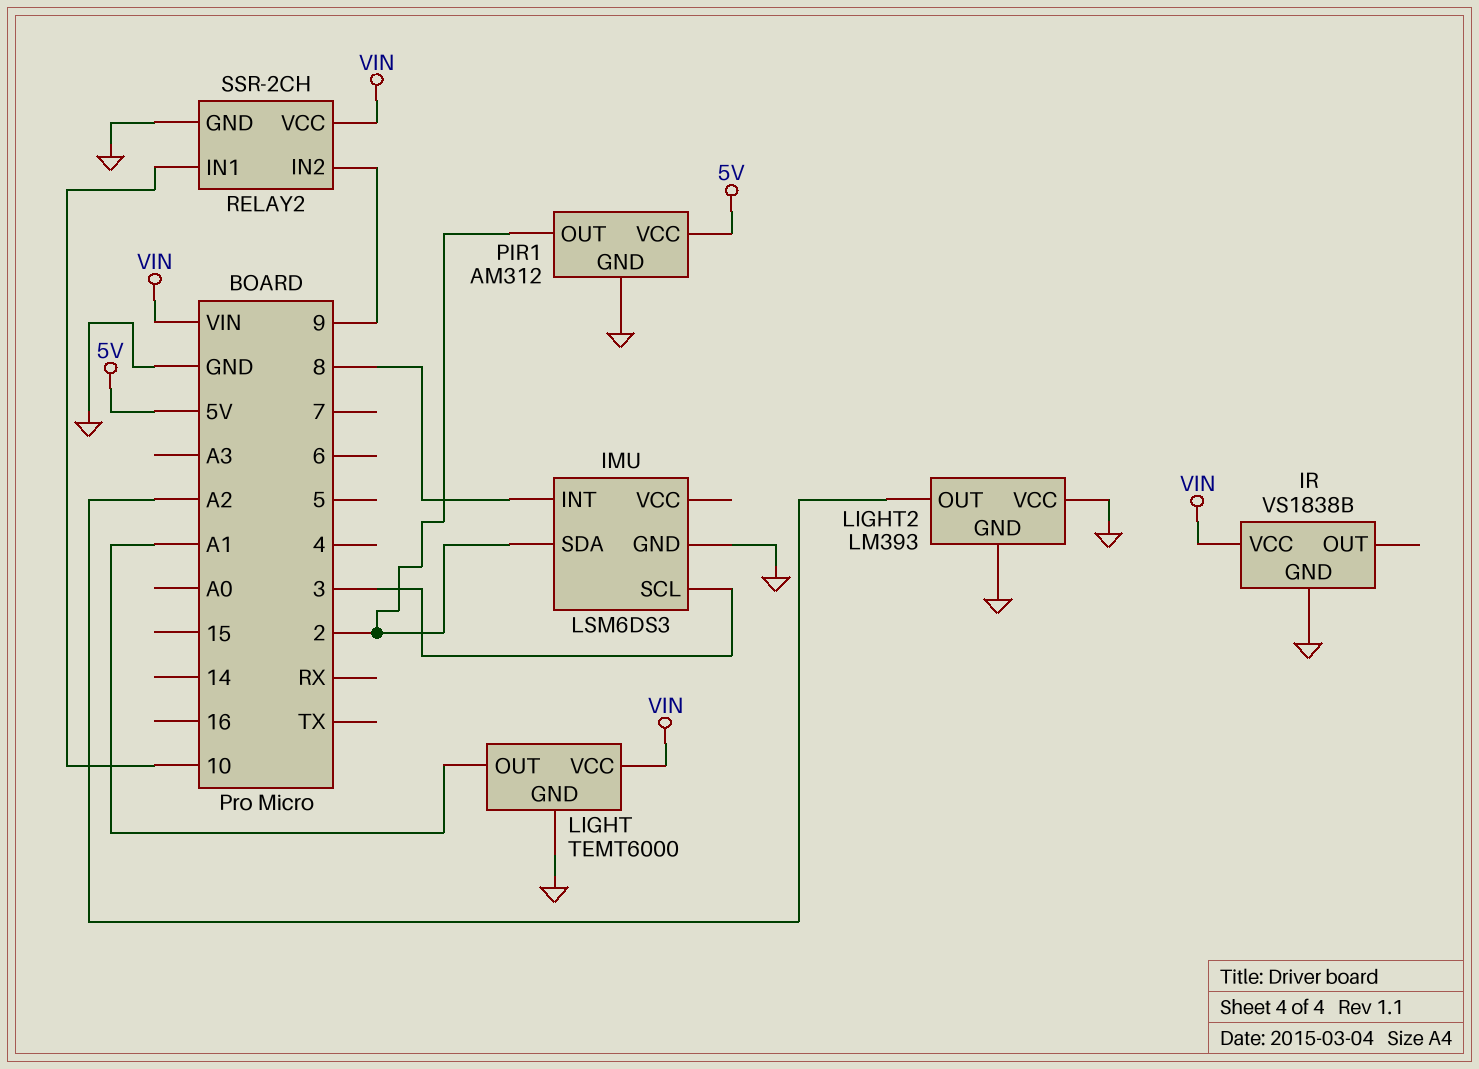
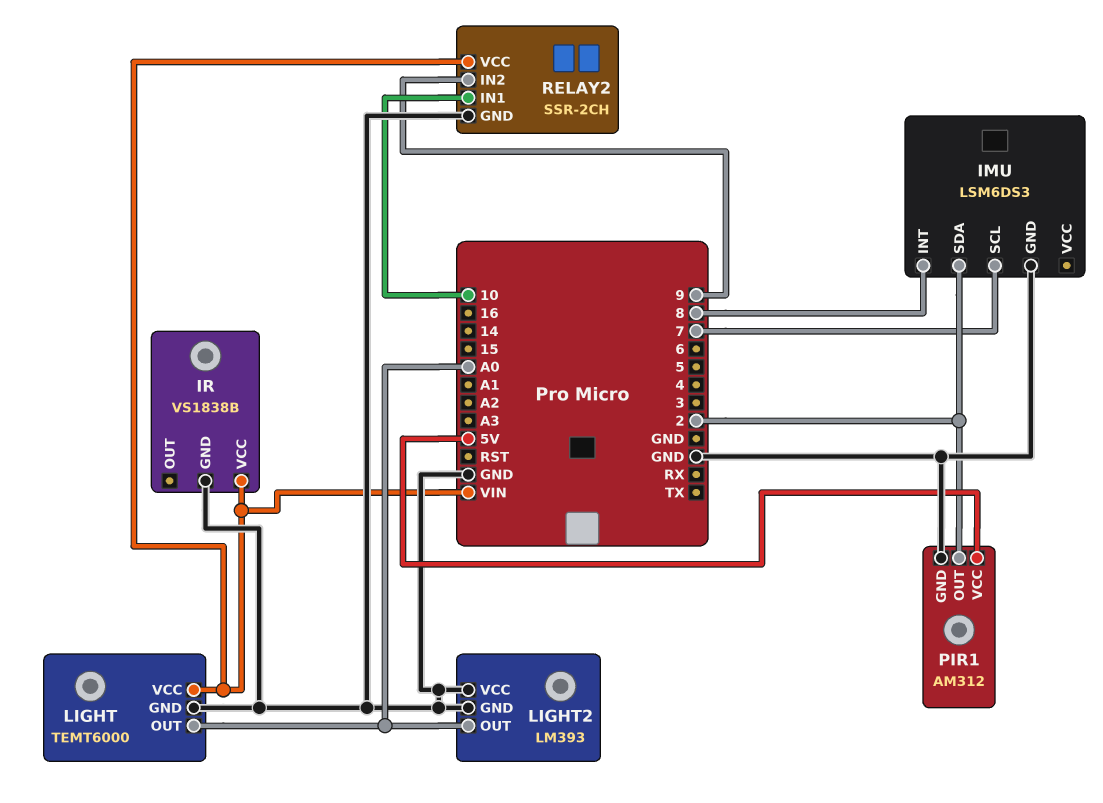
IMU pin SCL: 3 -> 7
LIGHT pin OUT: A1 -> A0
LIGHT2 pin OUT: A2 -> A0

